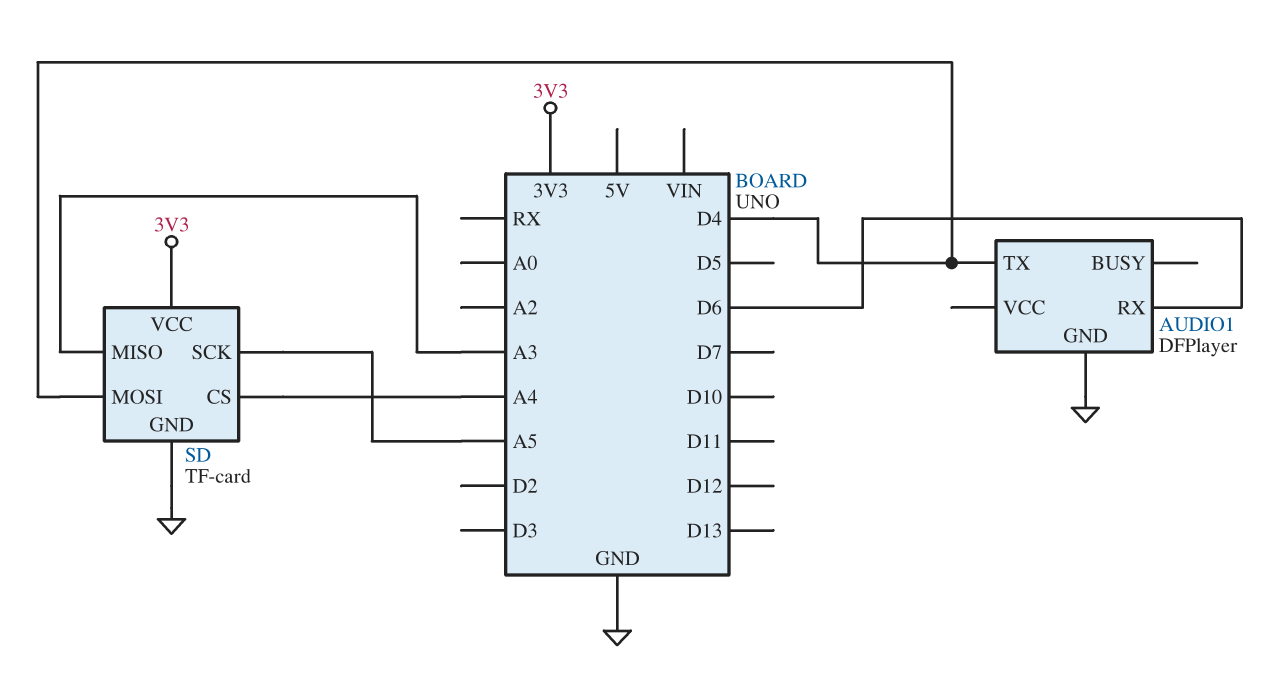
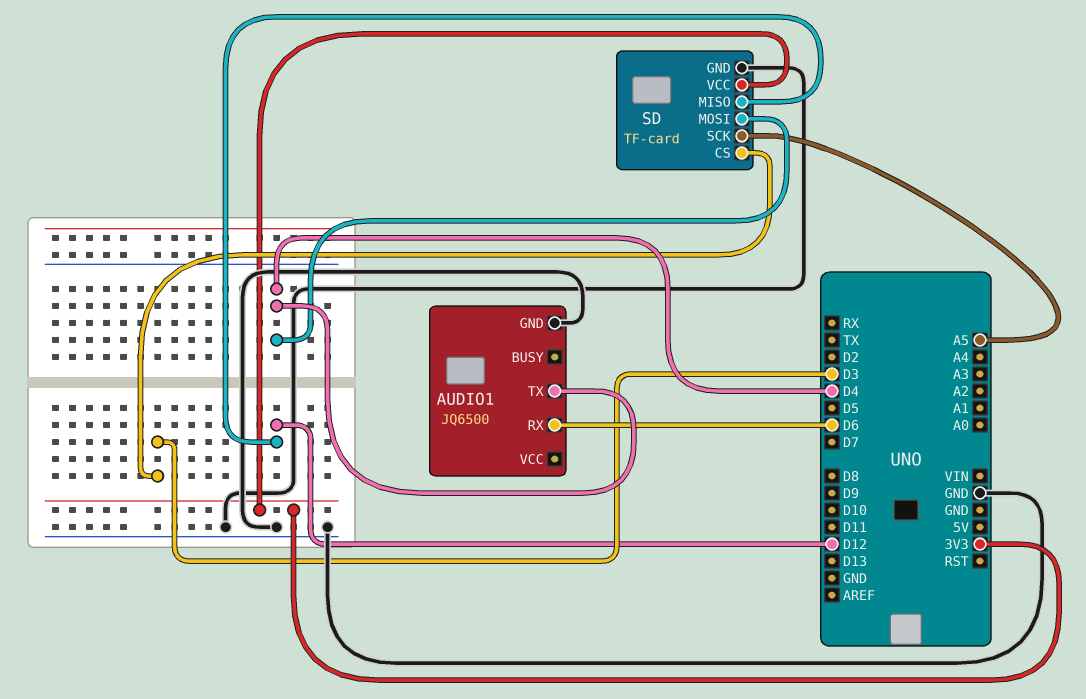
AUDIO1: DFPlayer -> JQ6500
SD pin CS: A4 -> D3
SD pin MISO: A3 -> D12

